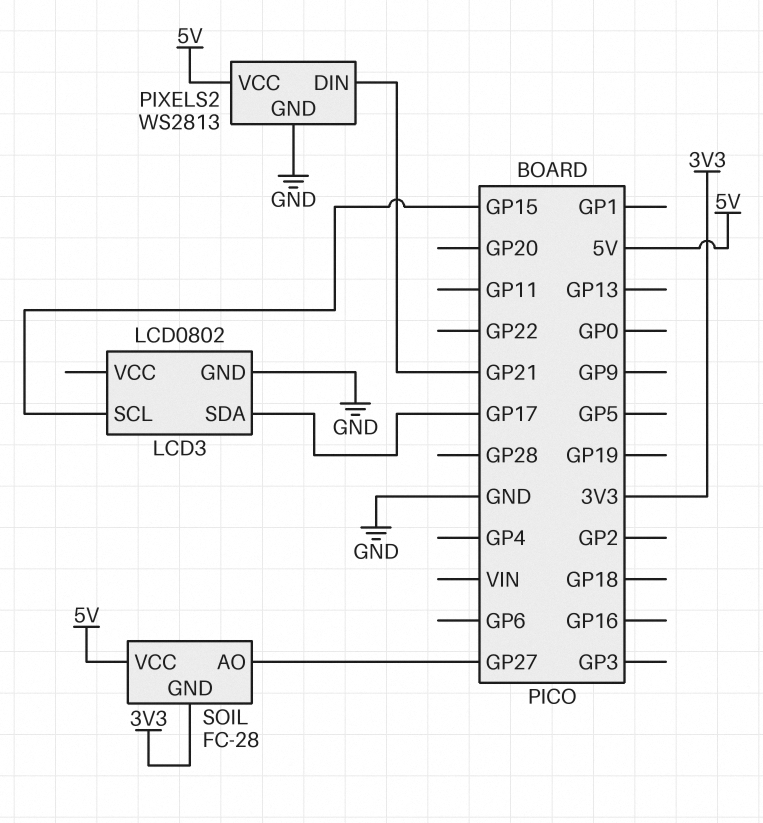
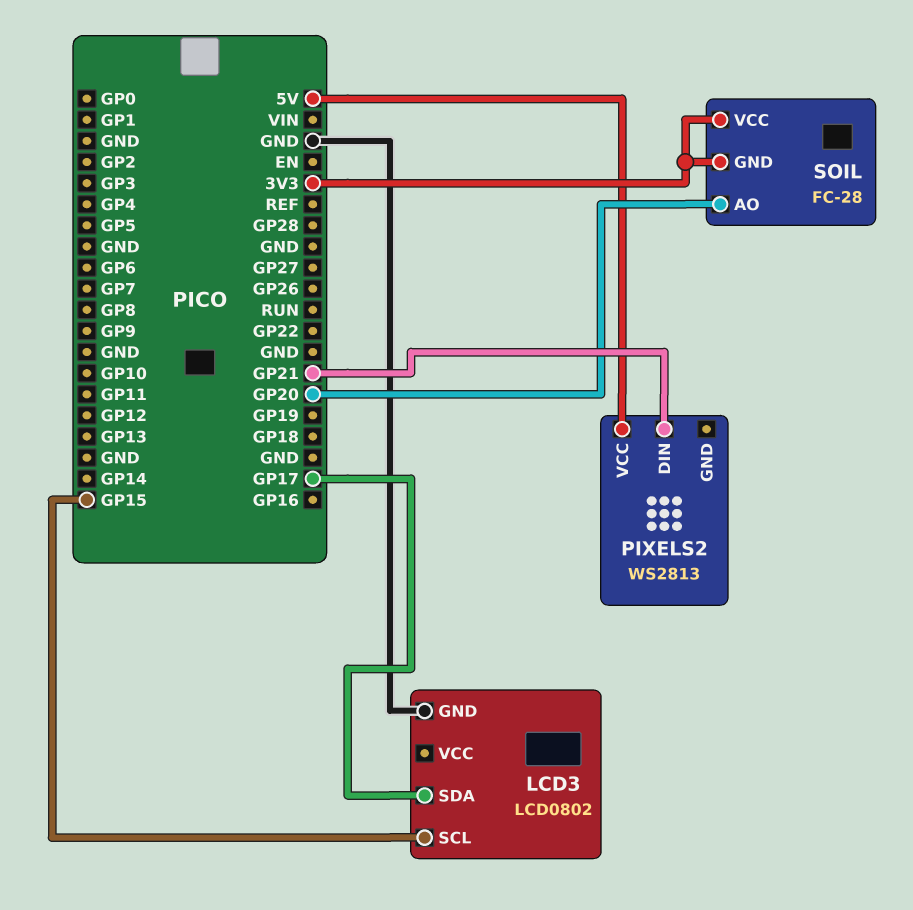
PIXELS2 pin GND: GND -> none
SOIL pin AO: GP27 -> GP20
SOIL pin VCC: 5V -> 3V3

